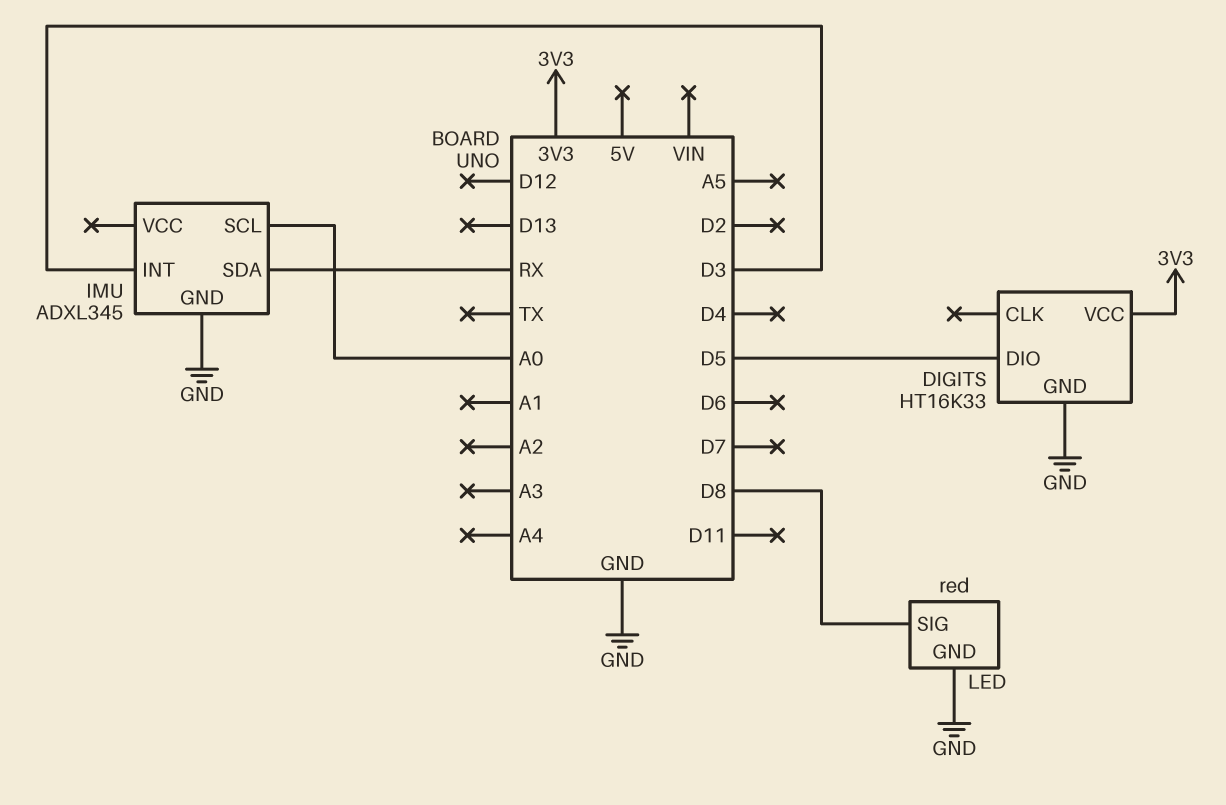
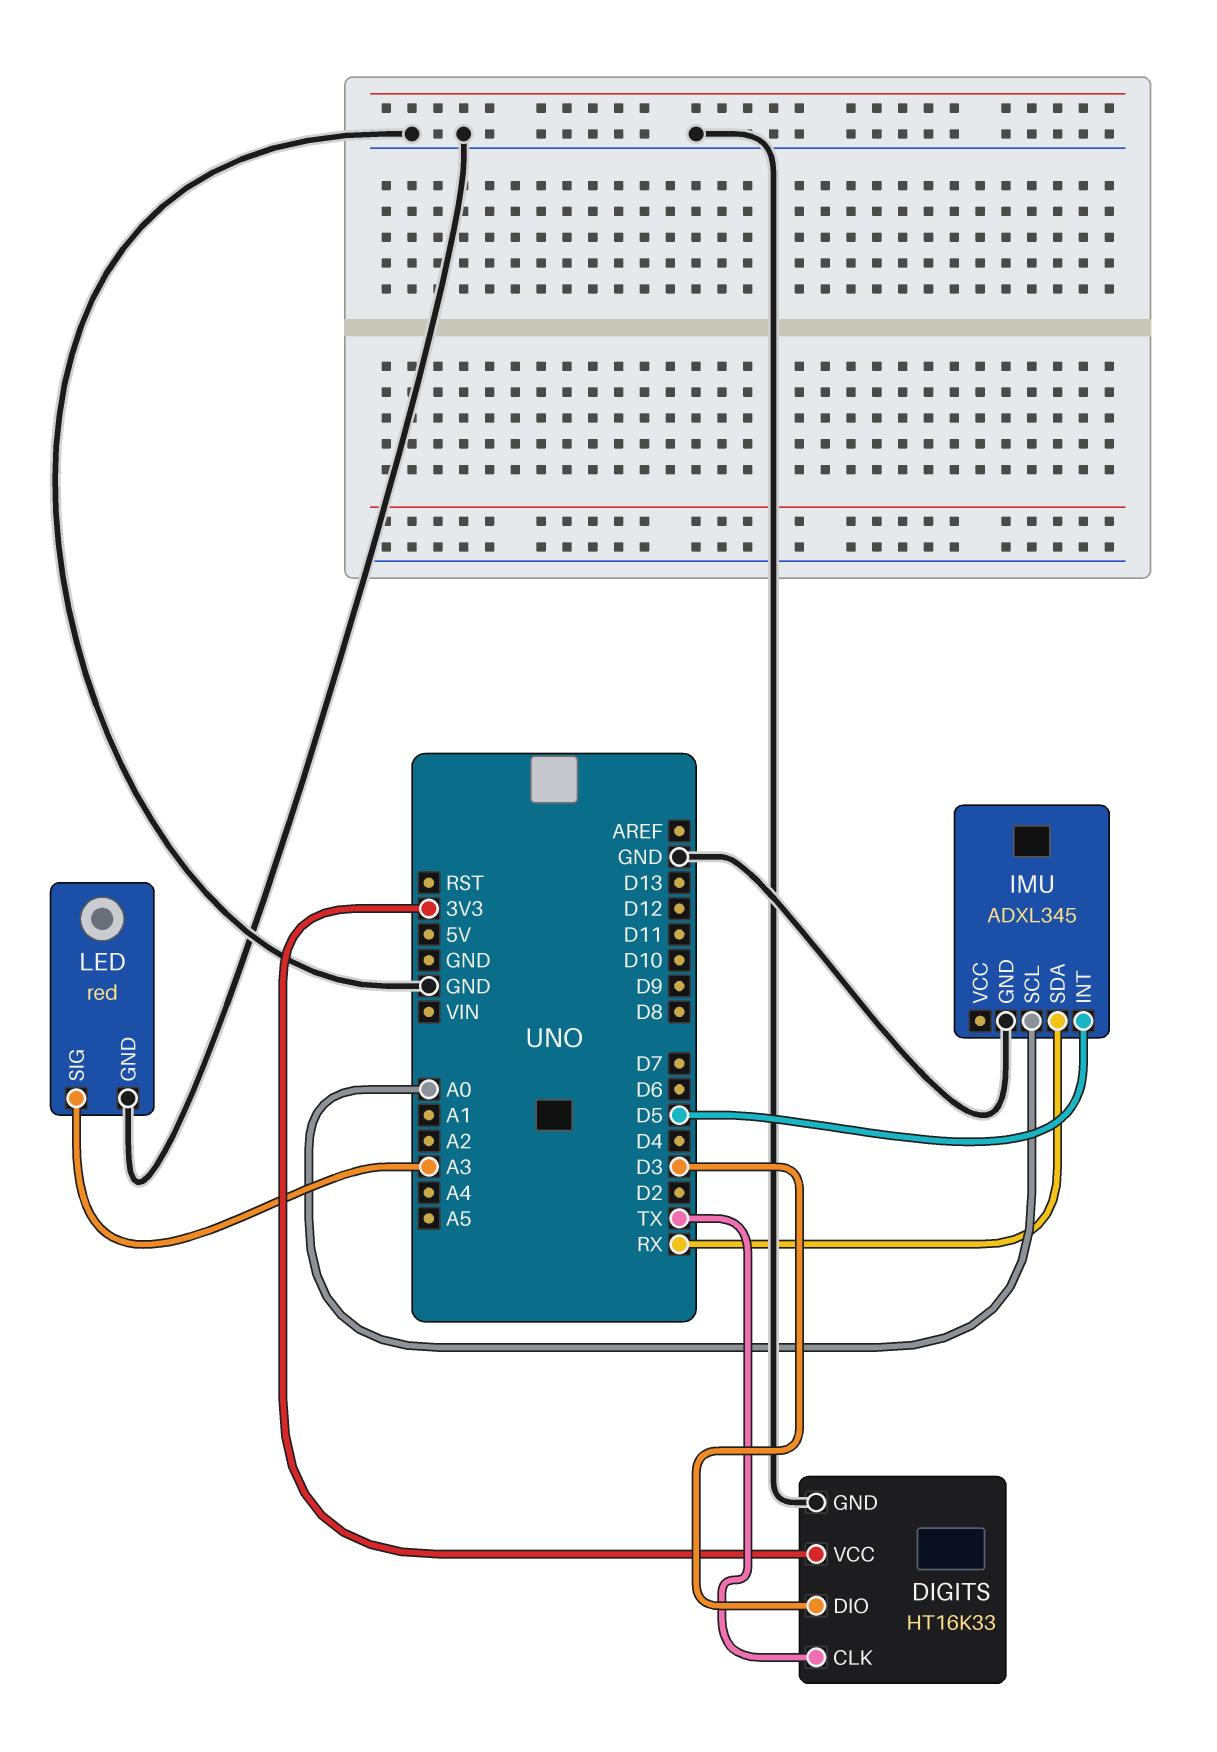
DIGITS pin CLK: none -> TX
DIGITS pin DIO: D5 -> D3
IMU pin INT: D3 -> D5
LED pin SIG: D8 -> A3

